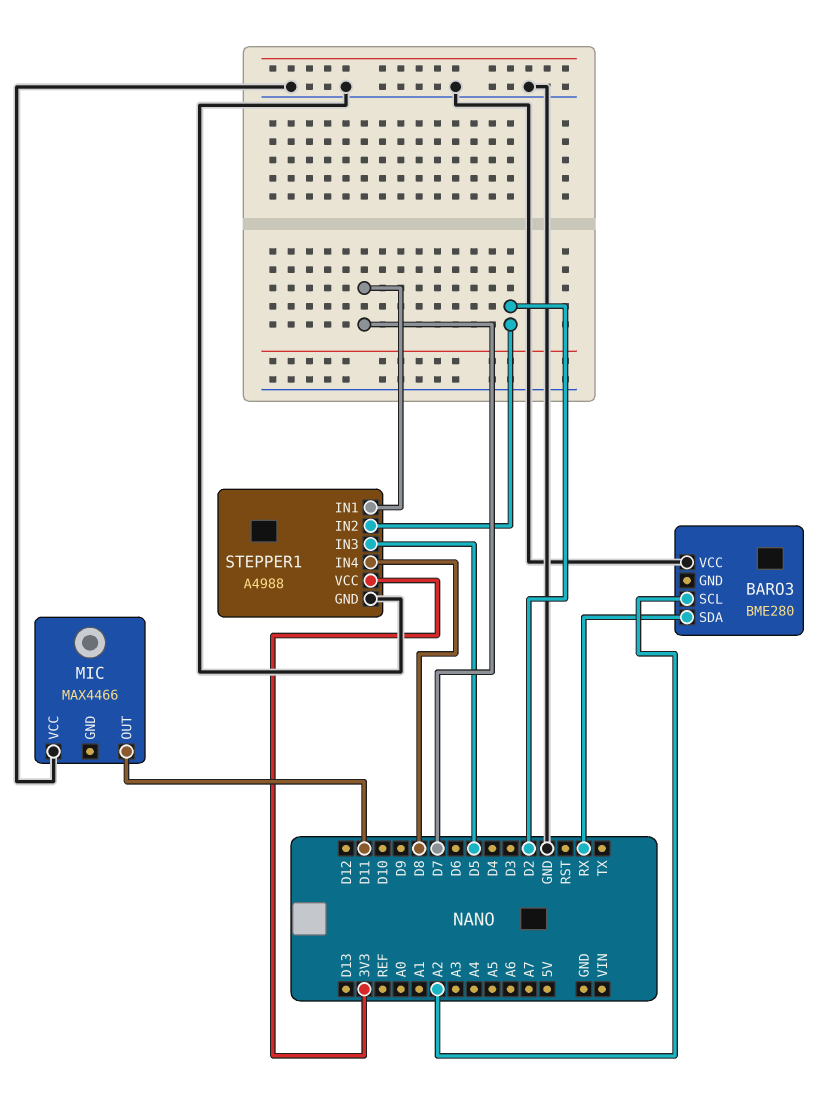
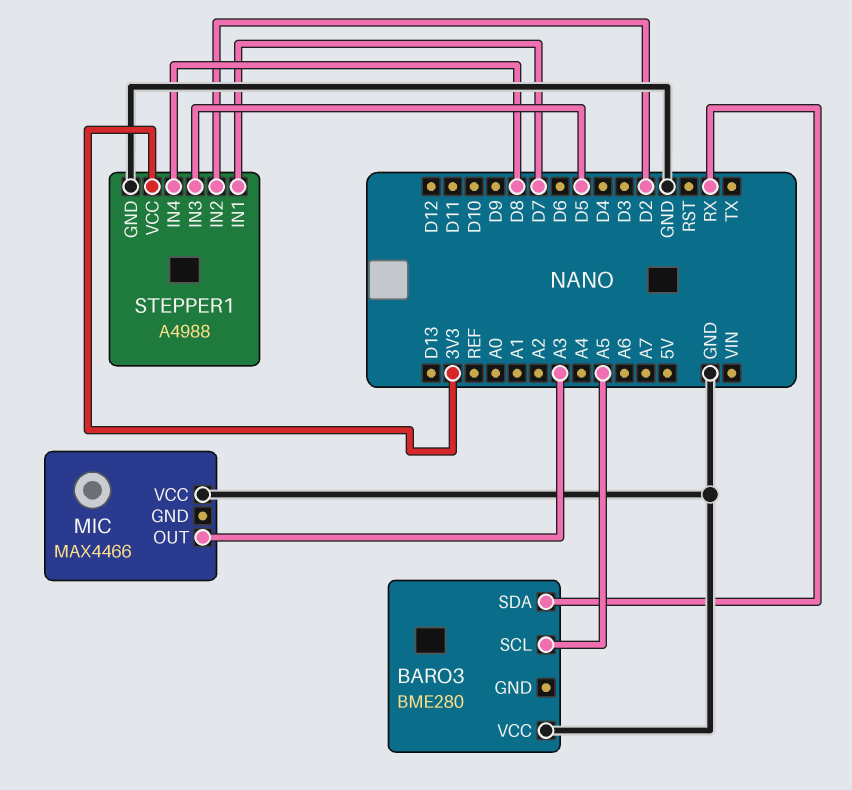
BARO3 pin SCL: A2 -> A5
MIC pin OUT: D11 -> A3

